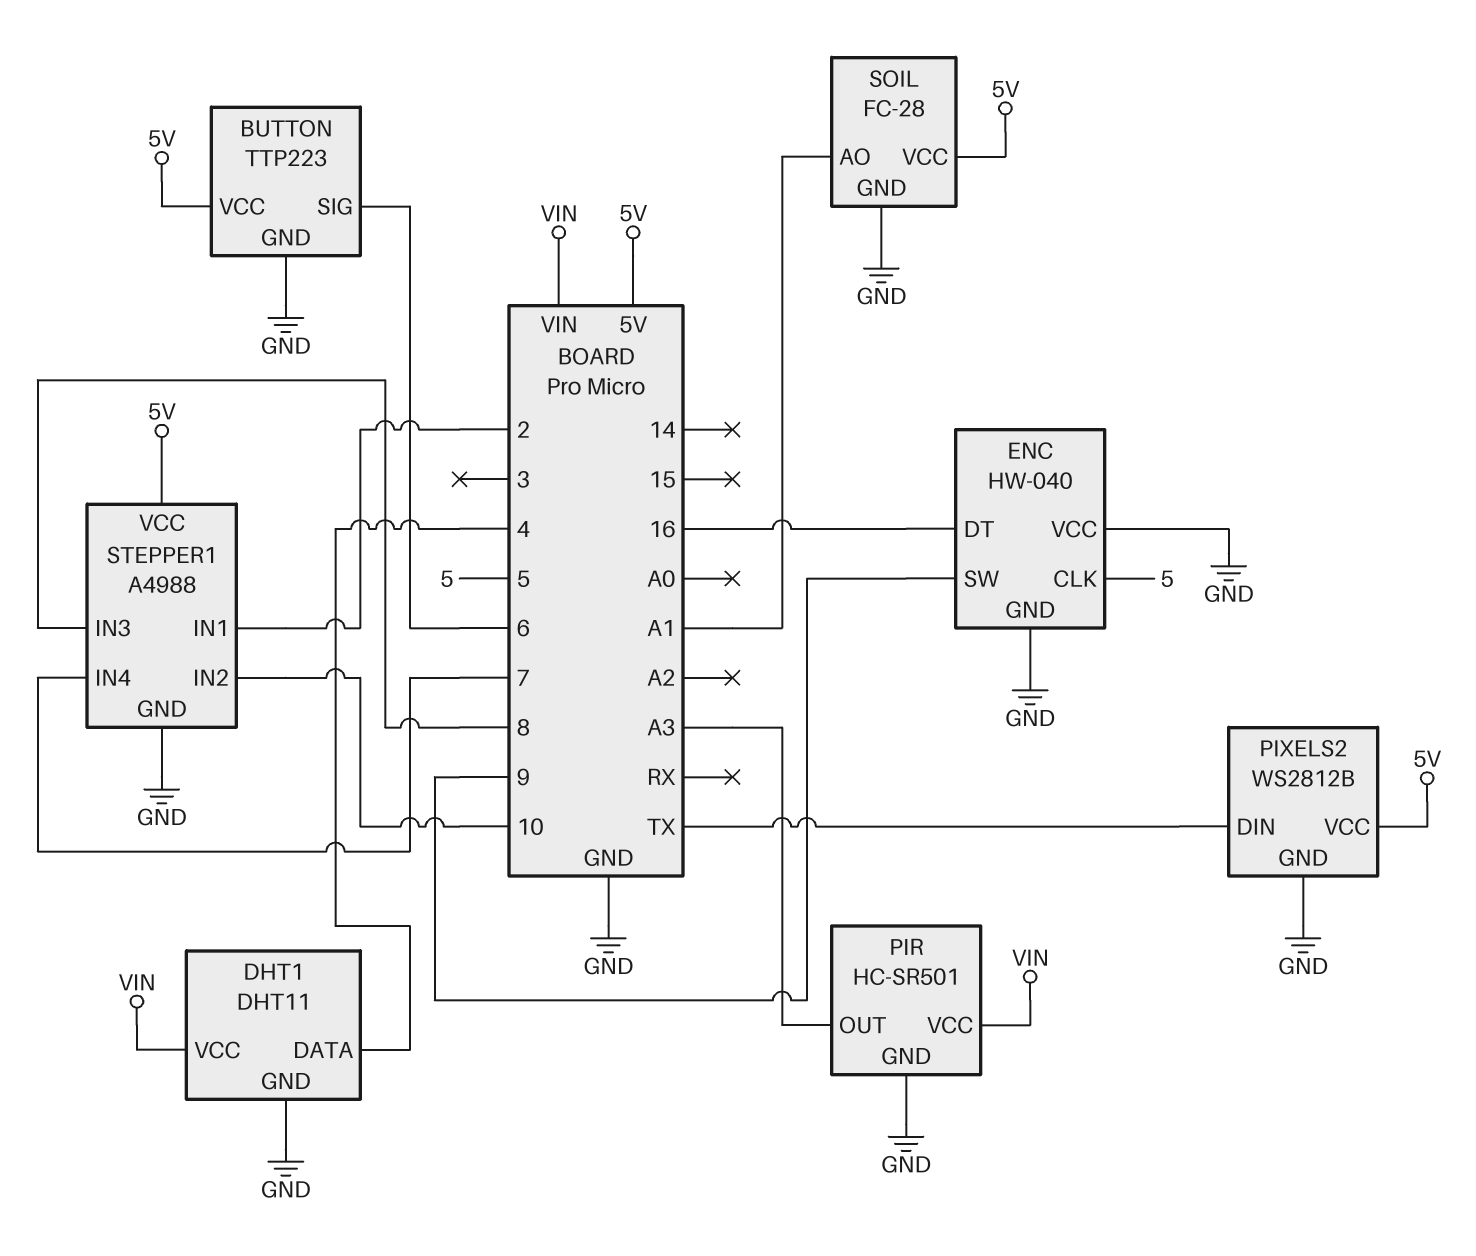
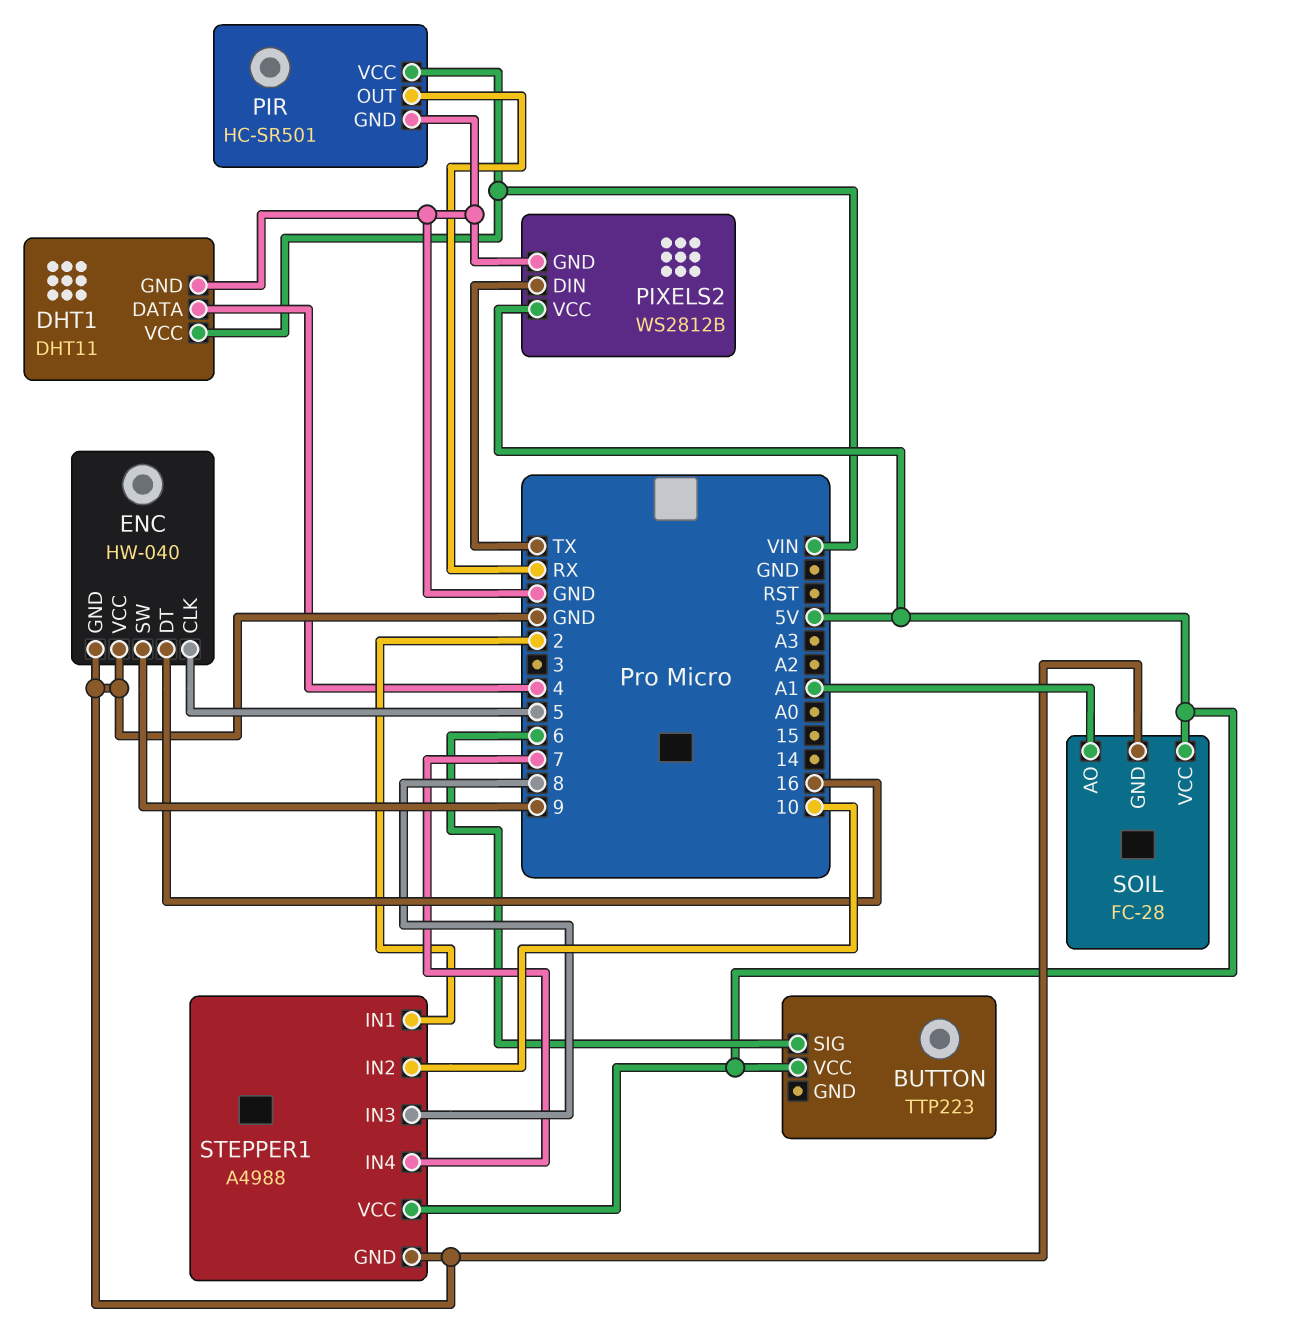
BUTTON pin GND: GND -> none
PIR pin OUT: A3 -> RX

